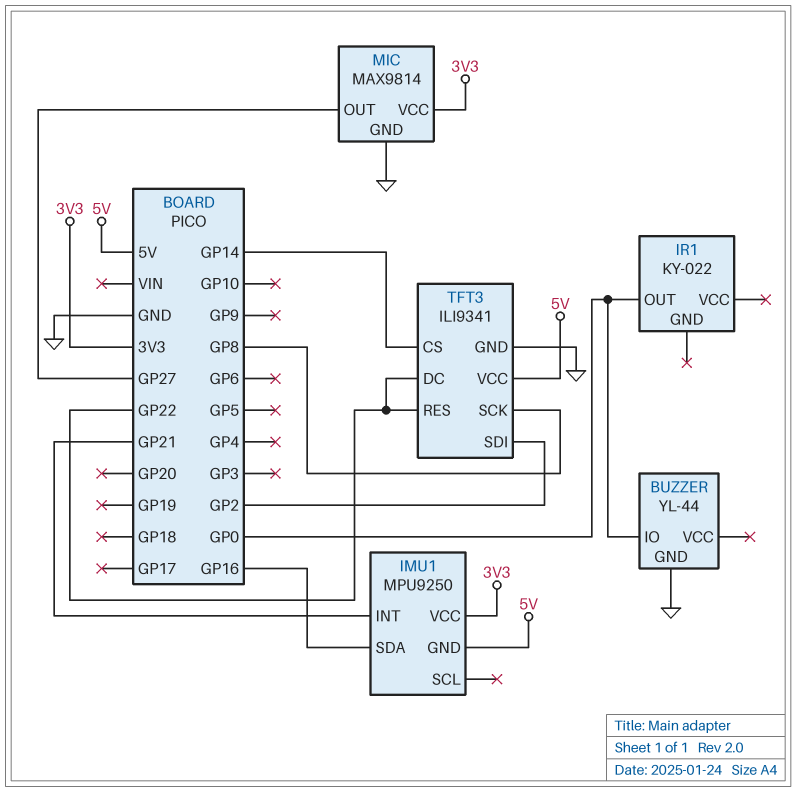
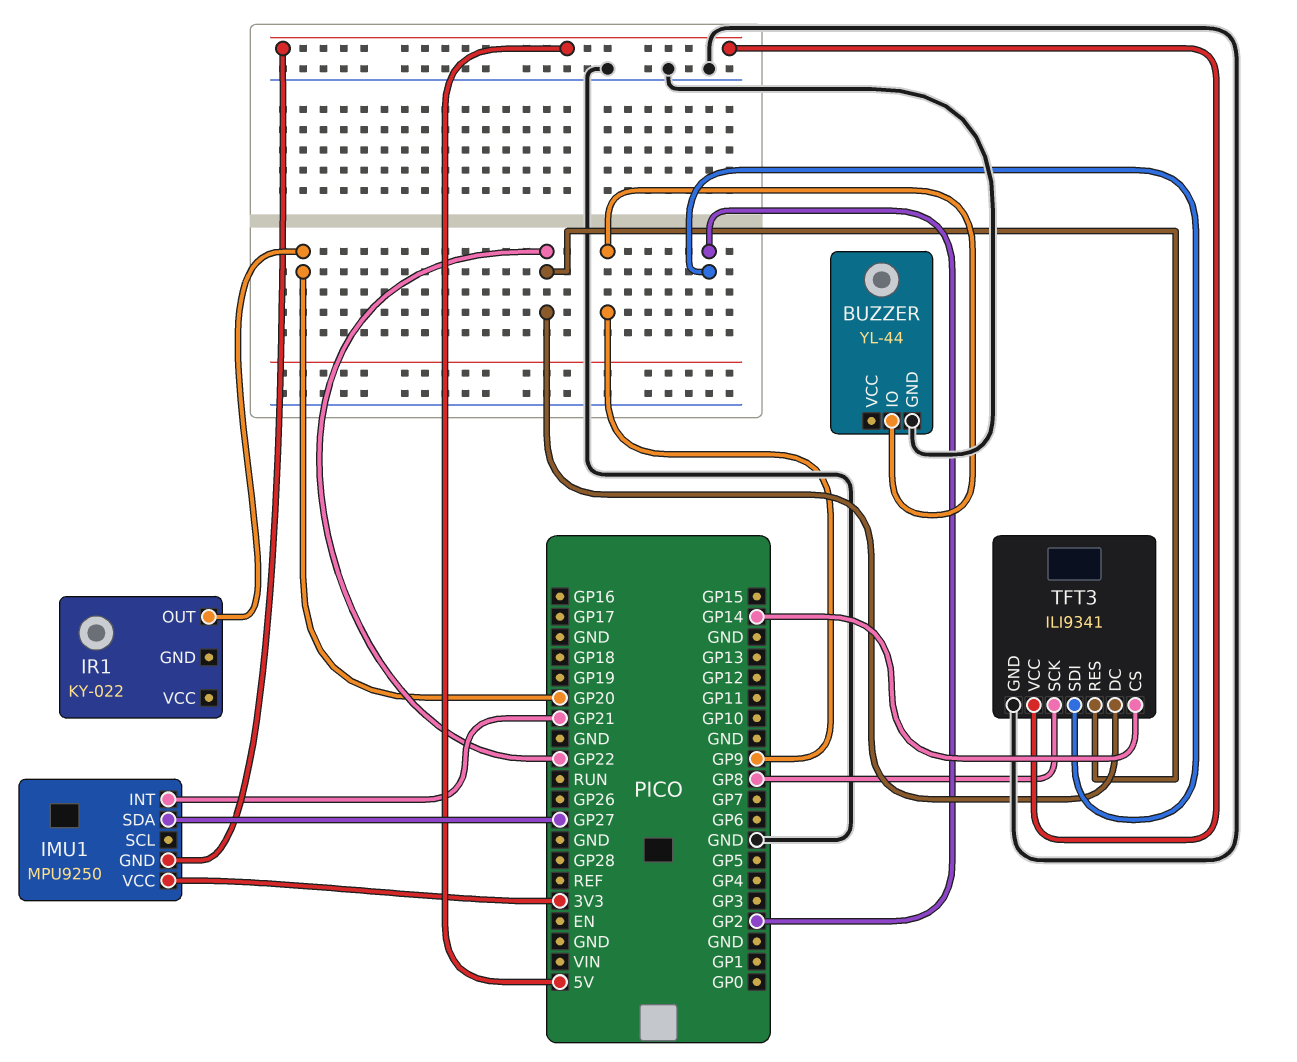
BUZZER pin IO: GP0 -> GP9
IMU1 pin SDA: GP16 -> GP27
IR1 pin OUT: GP0 -> GP20
MIC: MAX9814 -> none
MIC pin GND: GND -> none
MIC pin OUT: GP27 -> none
MIC pin VCC: 3V3 -> none

